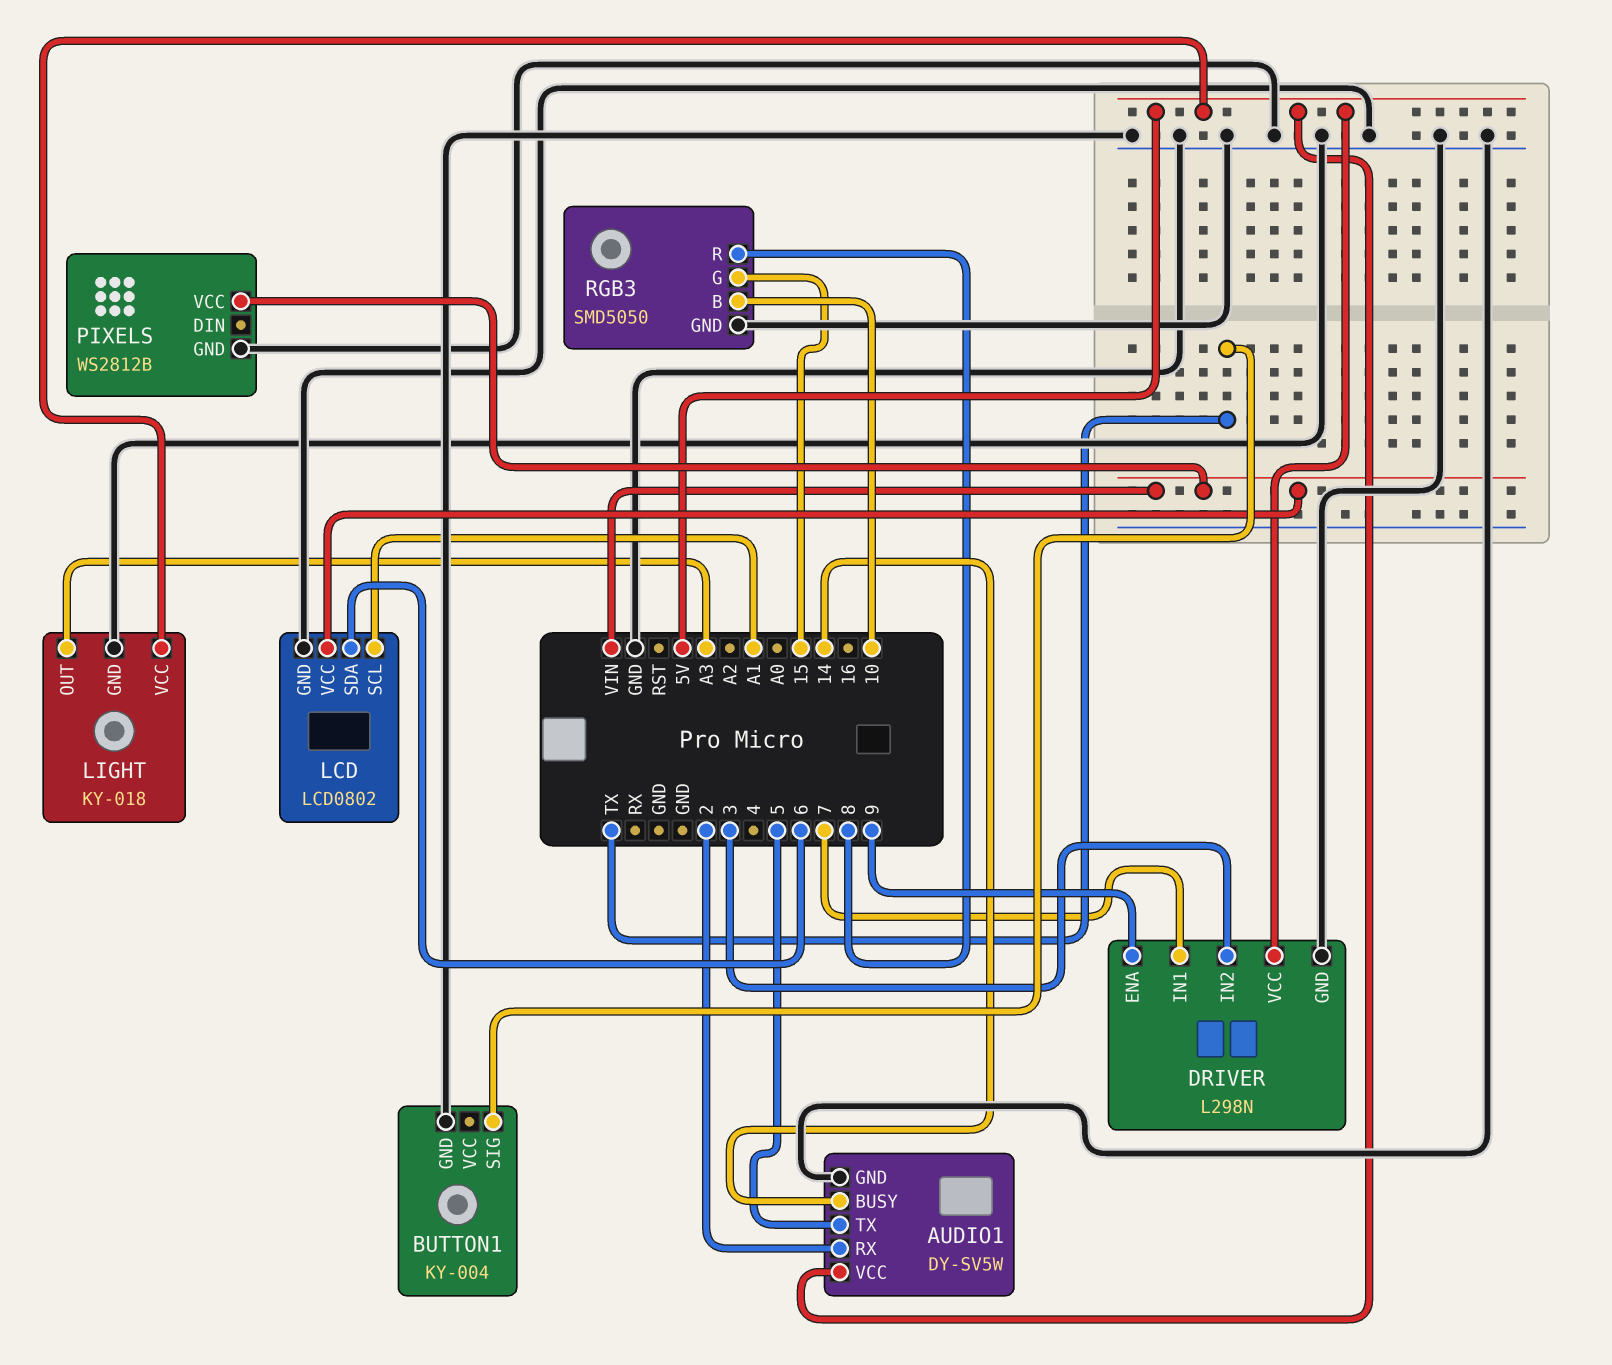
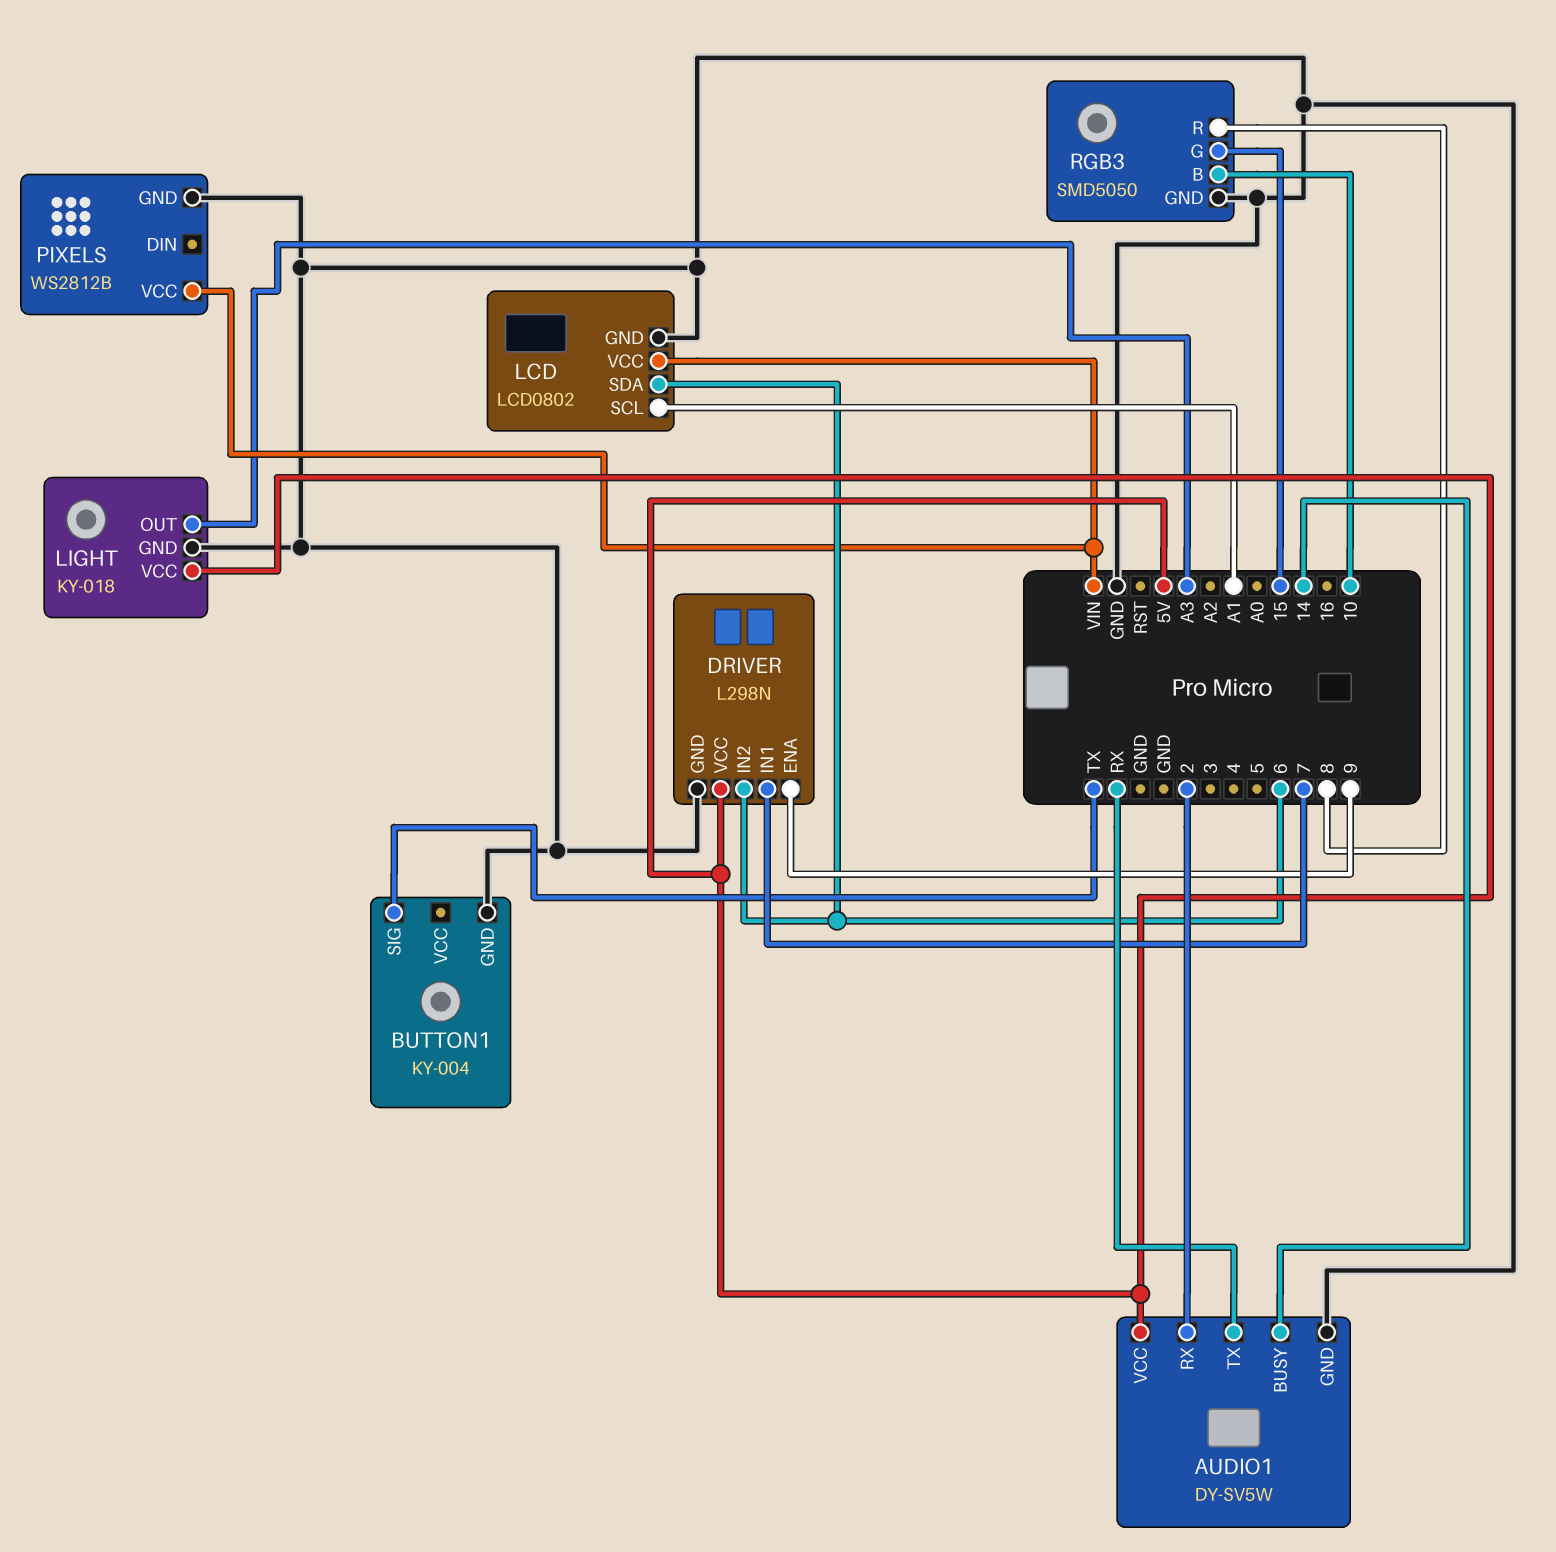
AUDIO1 pin TX: 5 -> RX
DRIVER pin IN2: 3 -> 6

